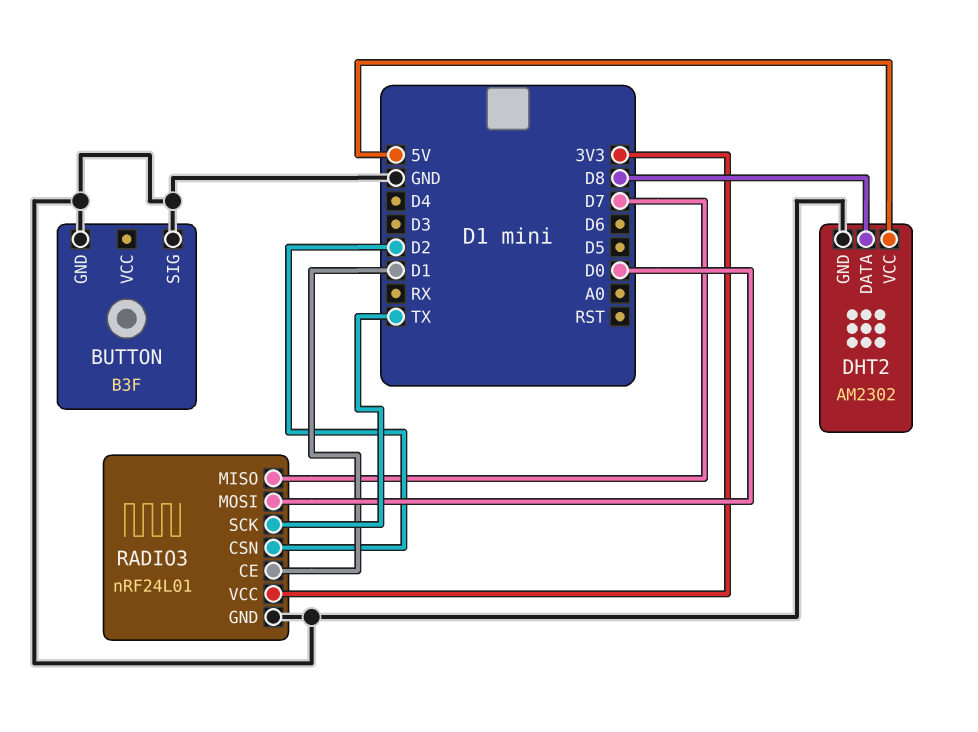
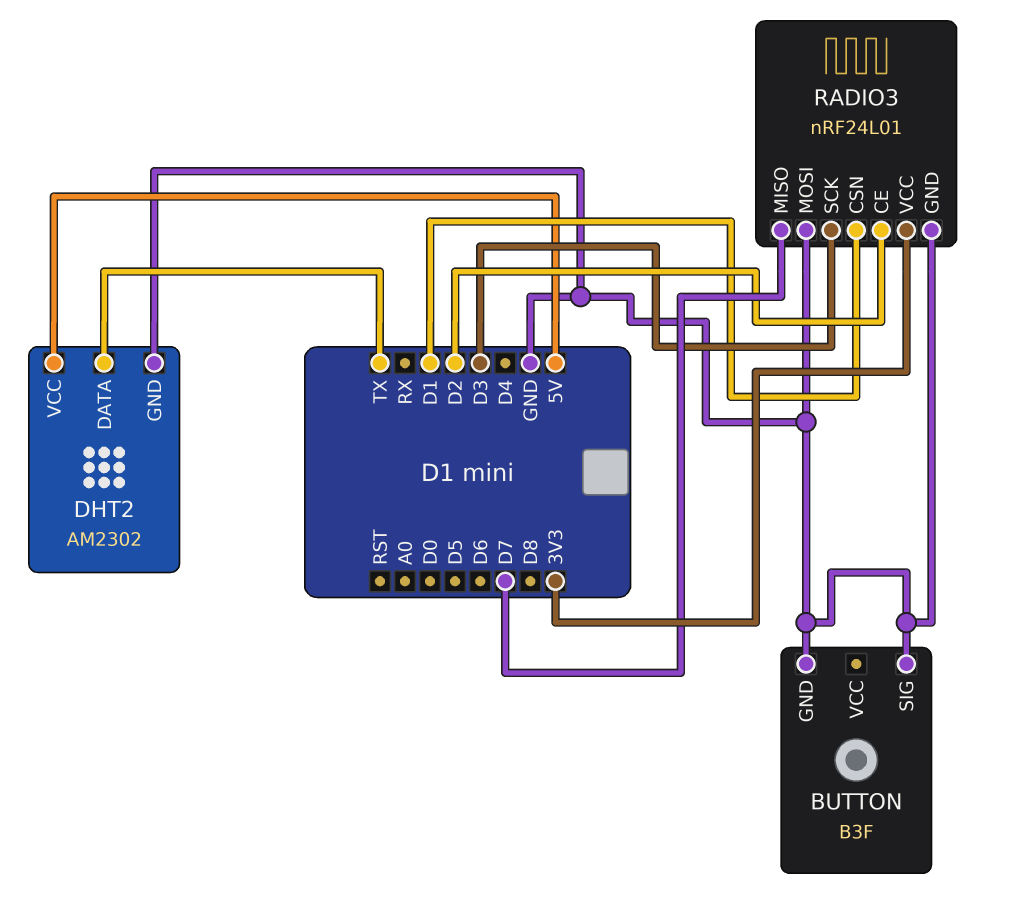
DHT2 pin DATA: D8 -> TX
RADIO3 pin CE: D1 -> D2
RADIO3 pin CSN: D2 -> D1
RADIO3 pin MOSI: D0 -> GND
RADIO3 pin SCK: TX -> D3

